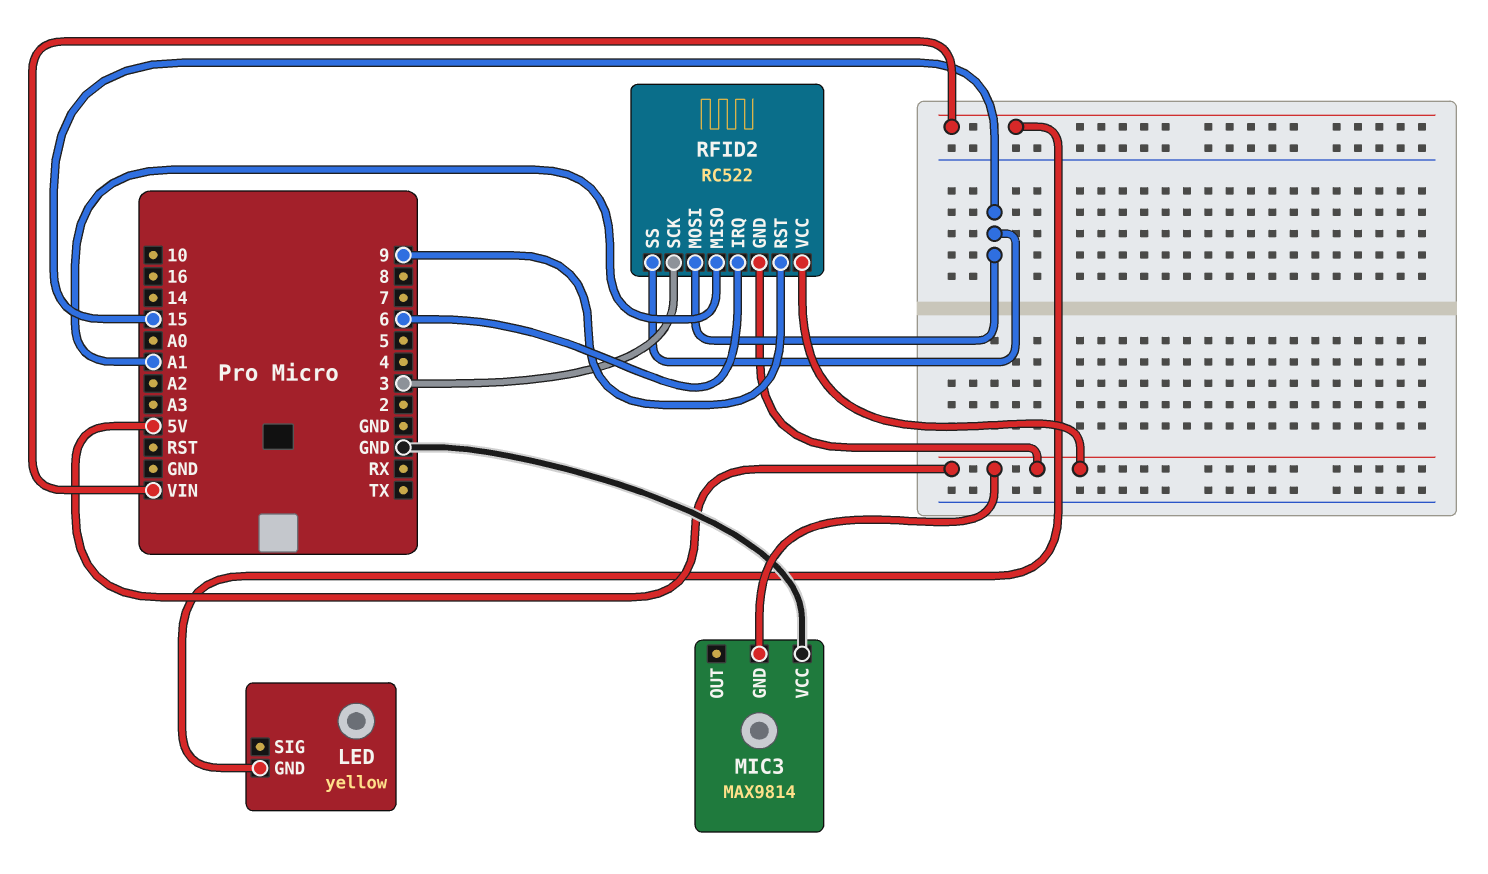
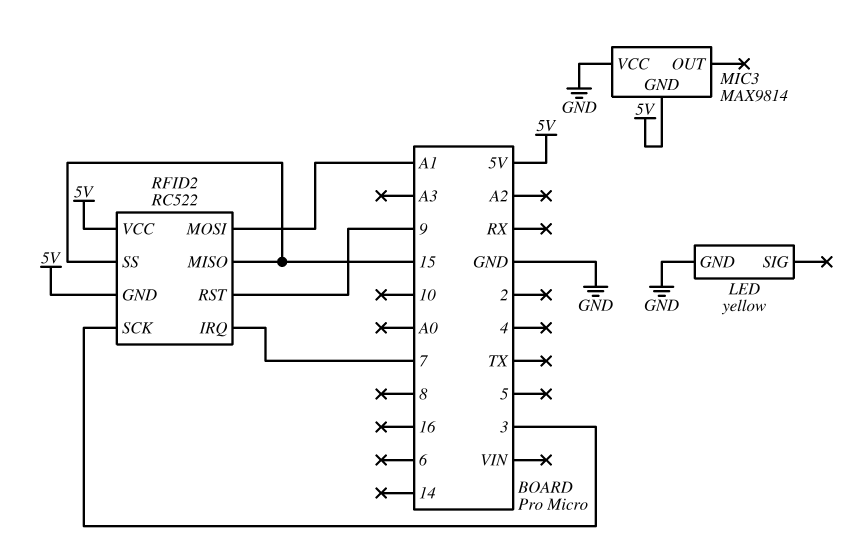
LED pin GND: VIN -> GND
RFID2 pin IRQ: 6 -> 7
RFID2 pin MISO: A1 -> 15
RFID2 pin MOSI: 15 -> A1

